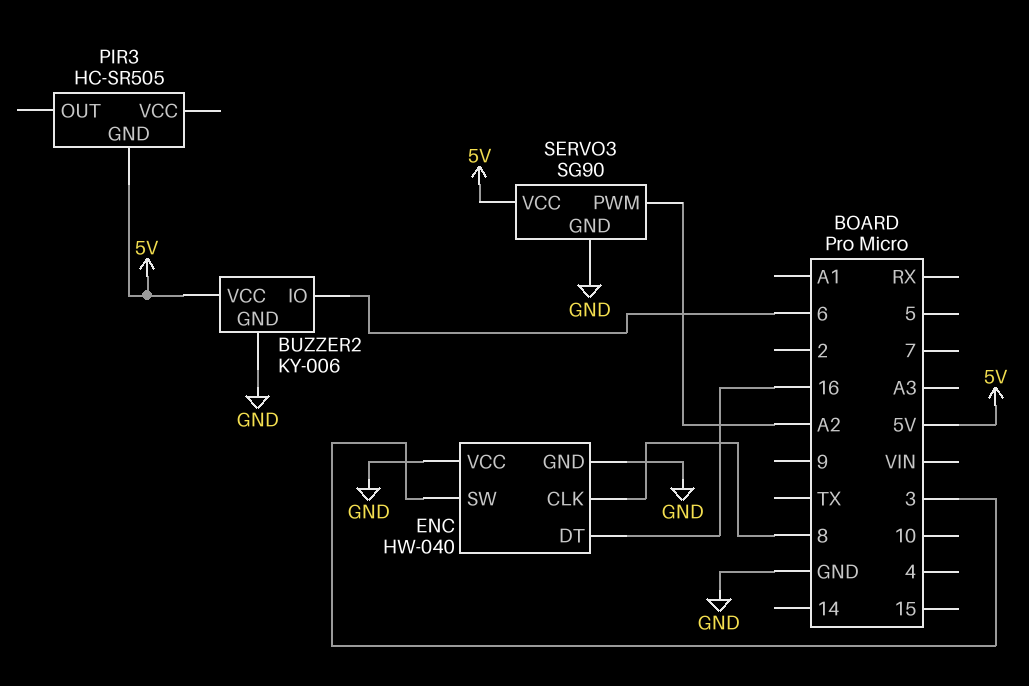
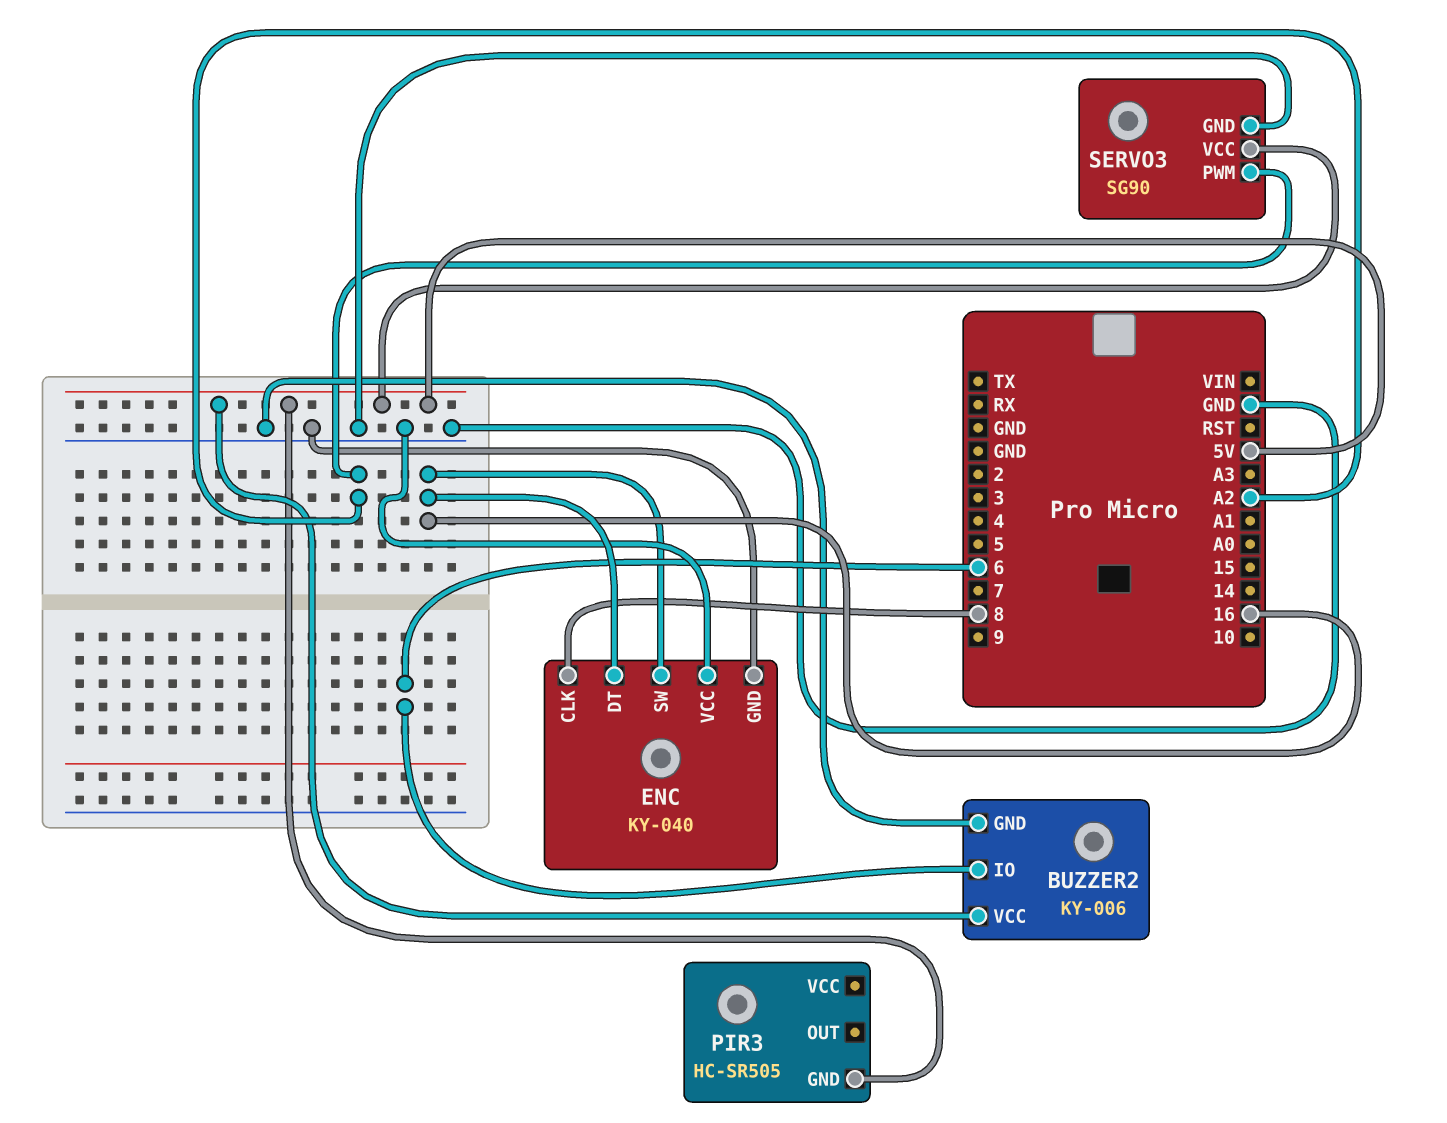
ENC: HW-040 -> KY-040
ENC pin SW: 3 -> 16

